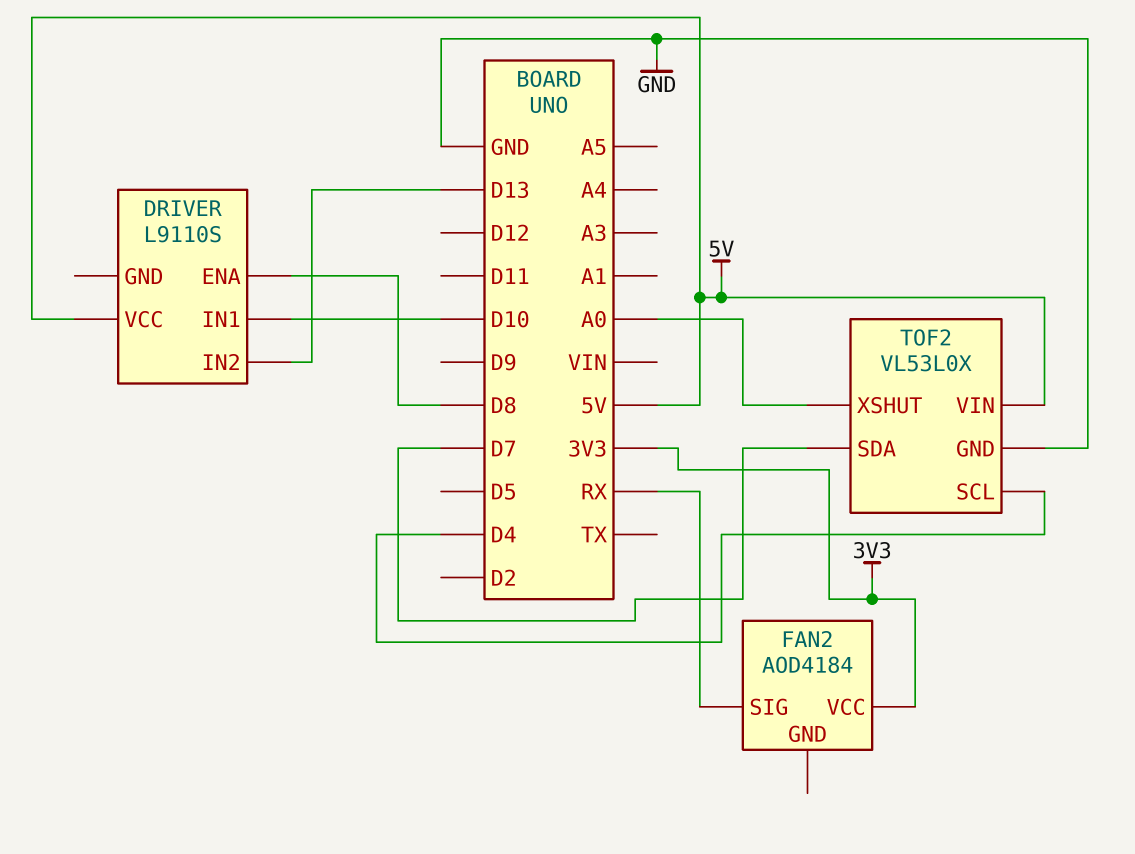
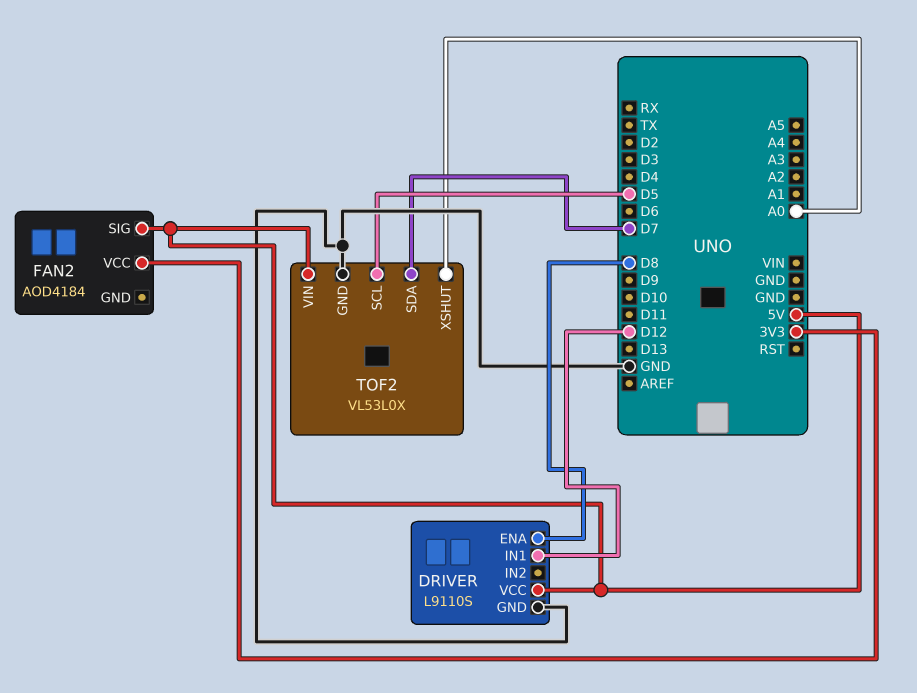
DRIVER pin GND: none -> GND
DRIVER pin IN1: D10 -> D12
DRIVER pin IN2: D13 -> none
FAN2 pin SIG: RX -> 5V
TOF2 pin SCL: D4 -> D5

